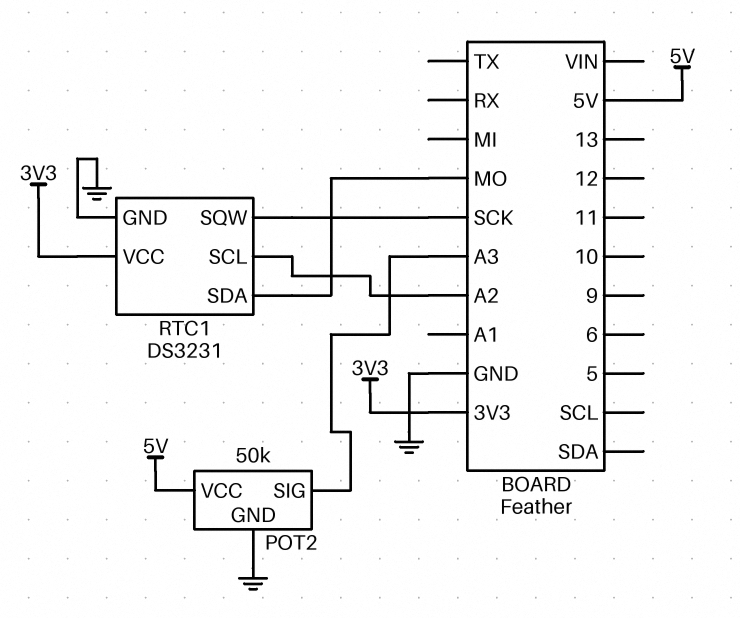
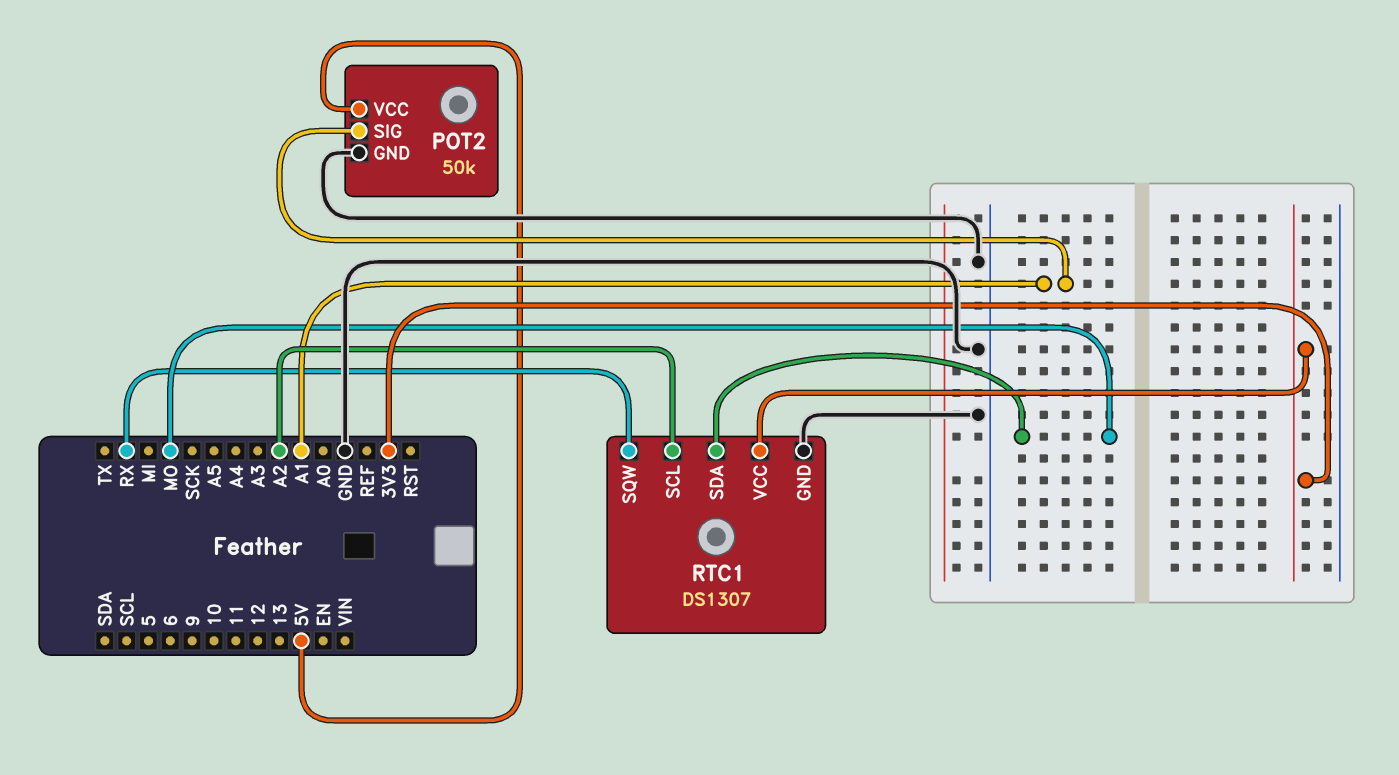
POT2 pin SIG: A3 -> A1
RTC1: DS3231 -> DS1307
RTC1 pin SQW: SCK -> RX

